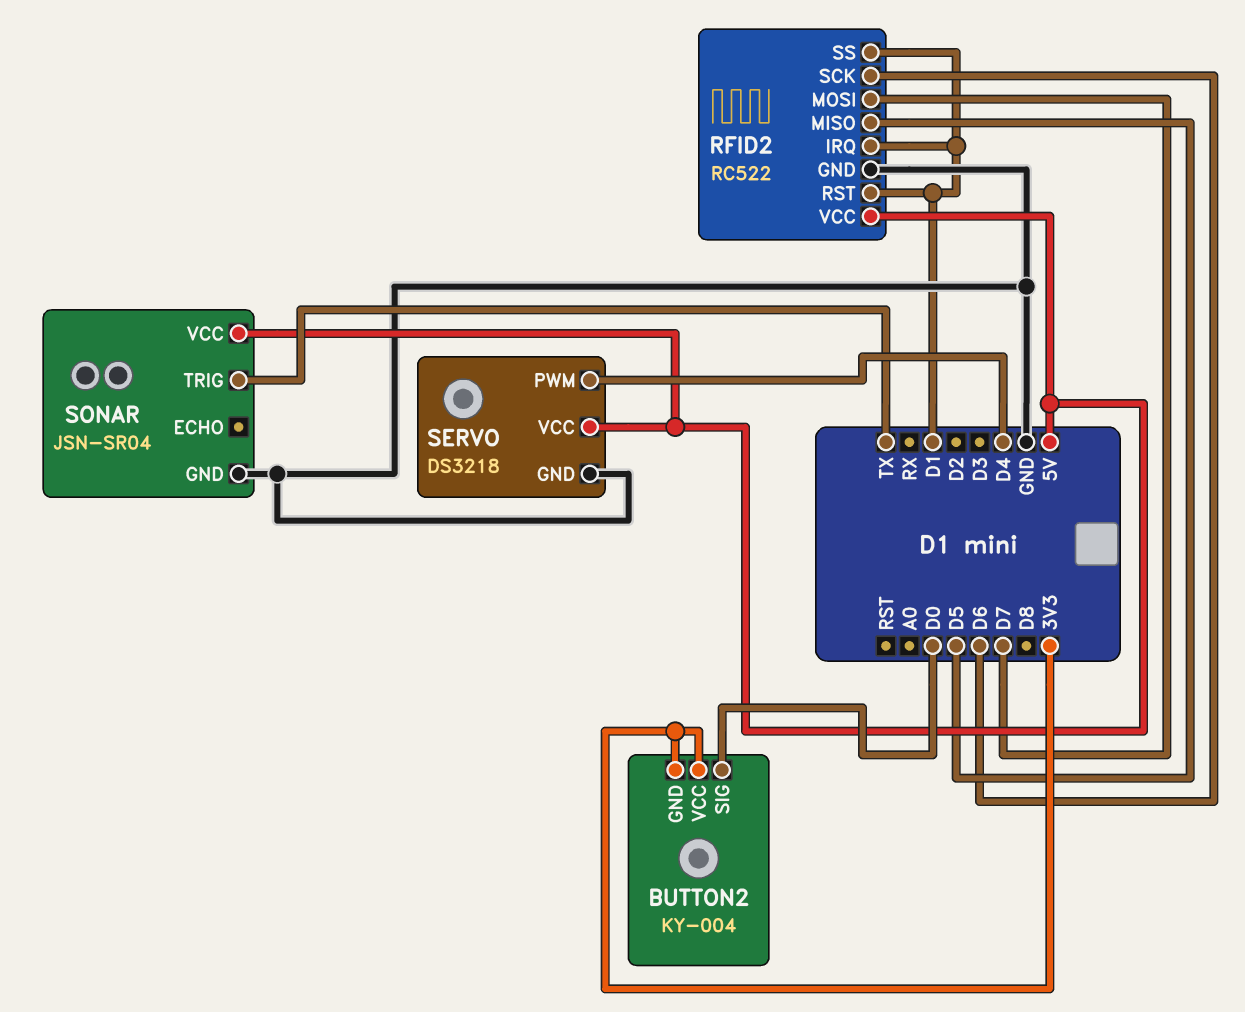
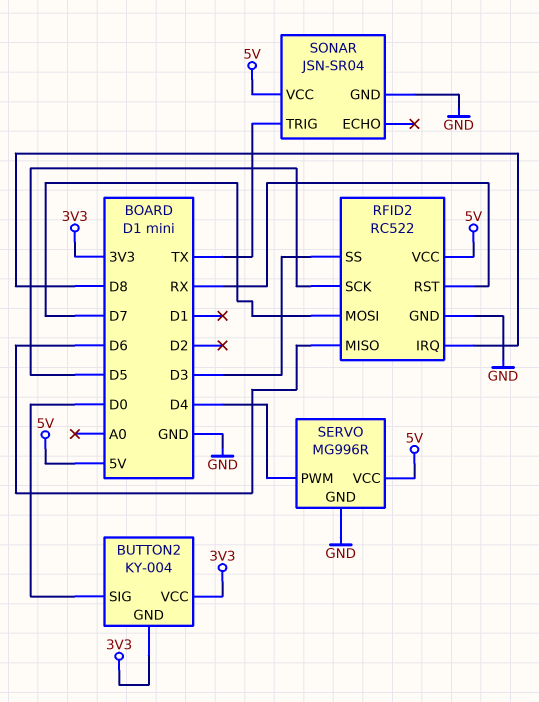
RFID2 pin IRQ: D1 -> D8
RFID2 pin MISO: D5 -> D6
RFID2 pin RST: D1 -> RX
RFID2 pin SCK: D6 -> D5
RFID2 pin SS: D1 -> D3
SERVO: DS3218 -> MG996R

